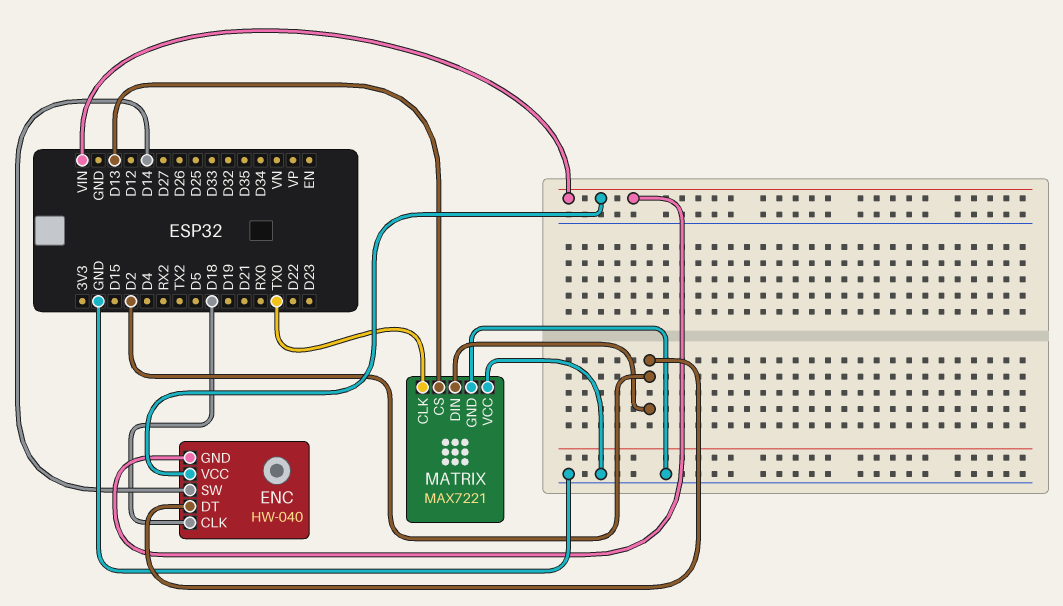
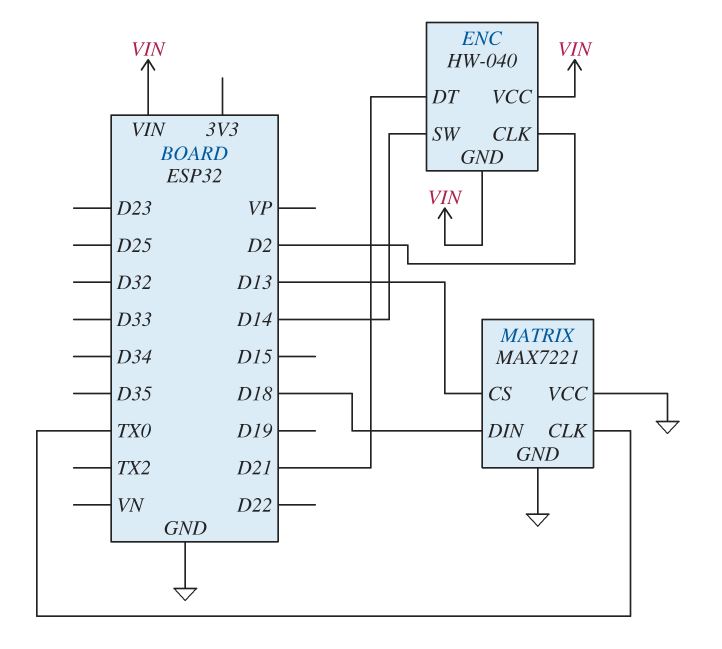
ENC pin CLK: D18 -> D2
ENC pin DT: D2 -> D21
MATRIX pin DIN: D2 -> D18

